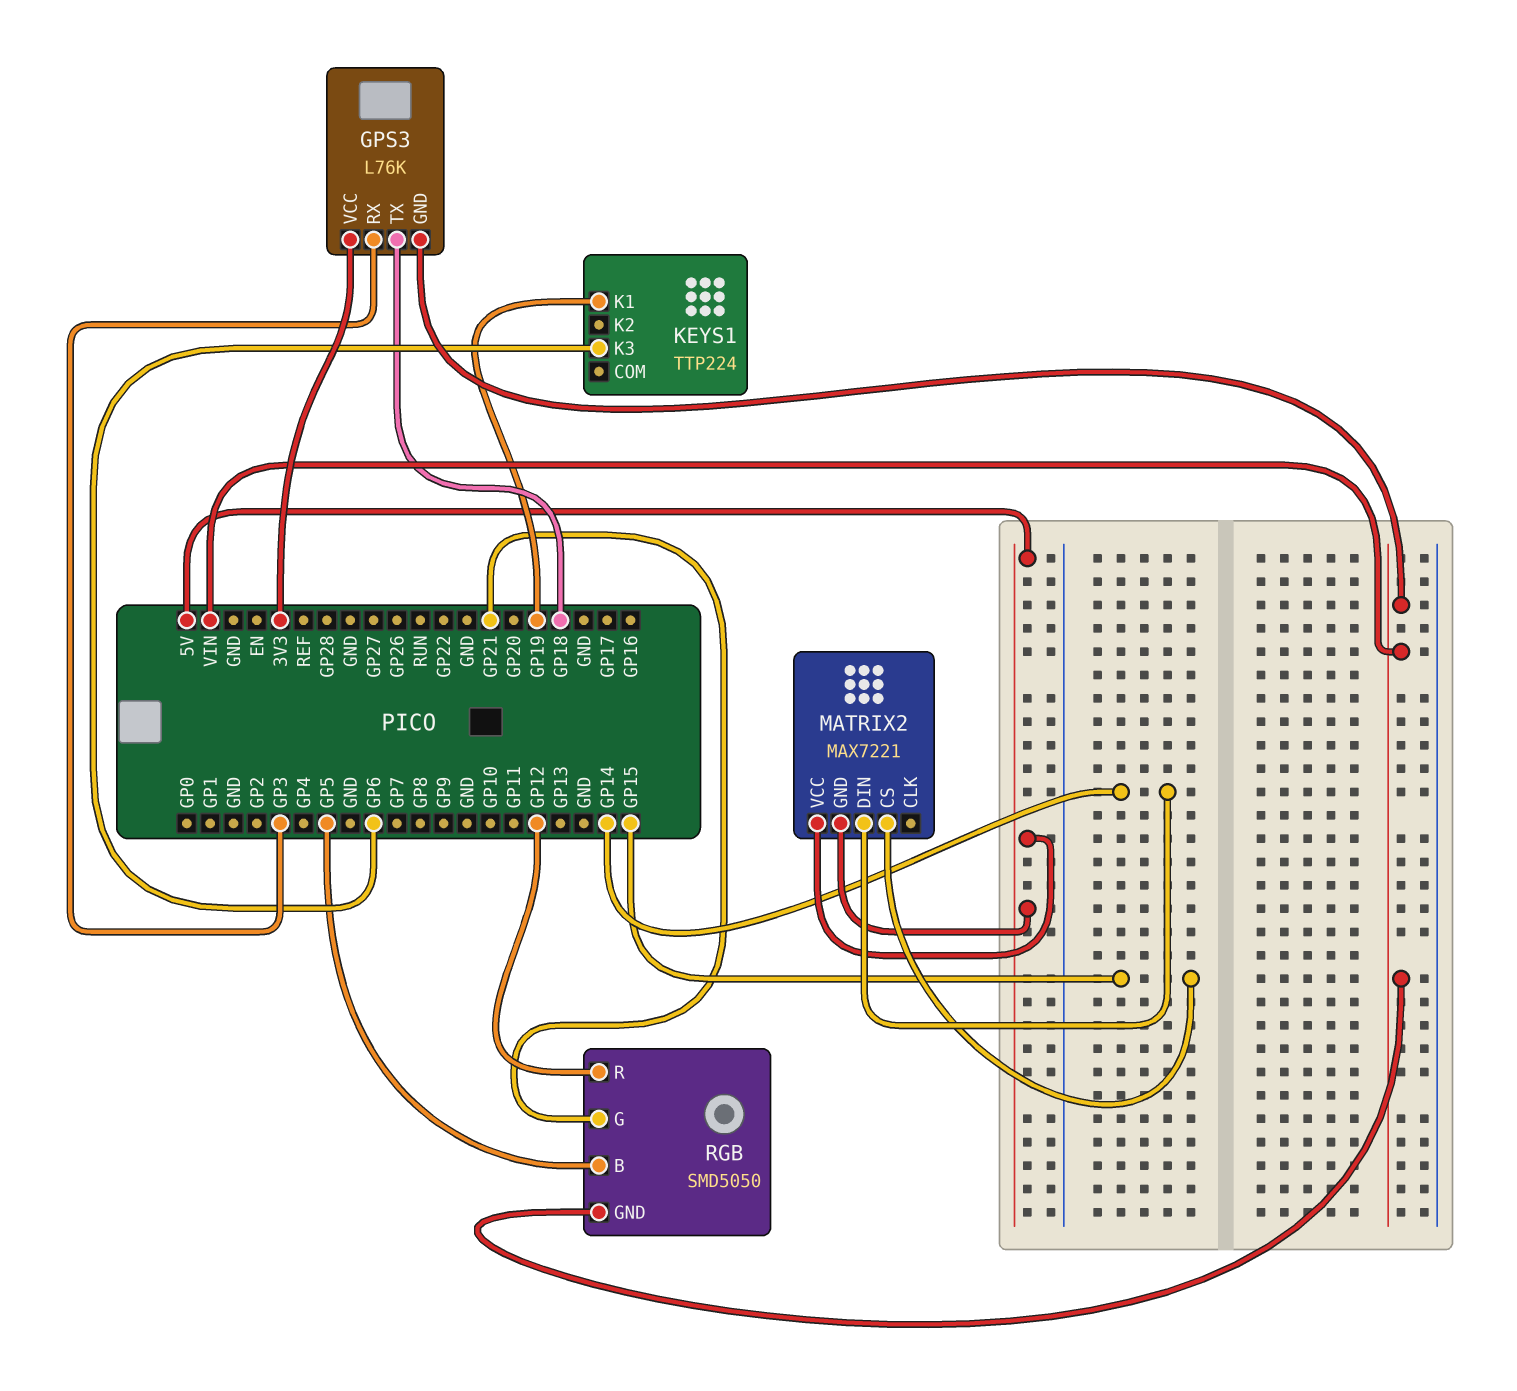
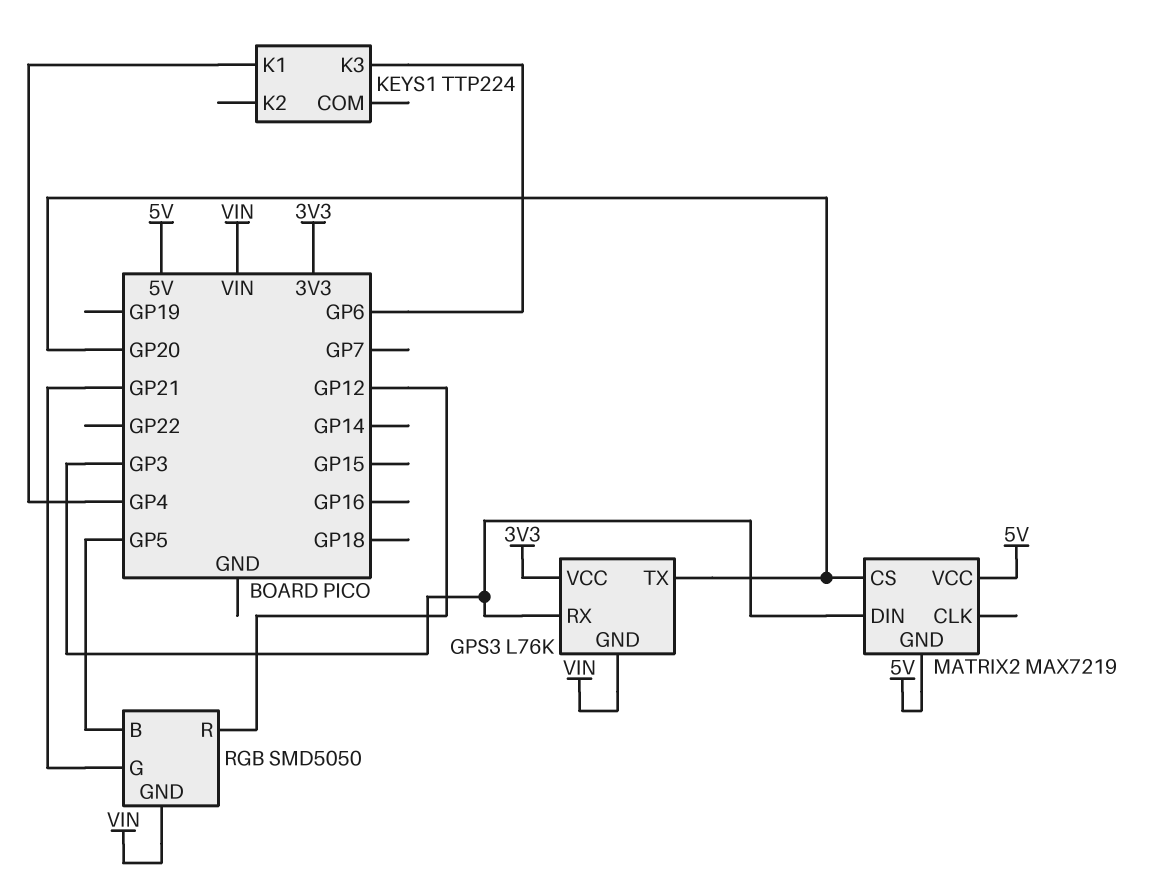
GPS3 pin TX: GP18 -> GP20
KEYS1 pin K1: GP19 -> GP4
MATRIX2: MAX7221 -> MAX7219
MATRIX2 pin CS: GP15 -> GP20
MATRIX2 pin DIN: GP14 -> GP3

